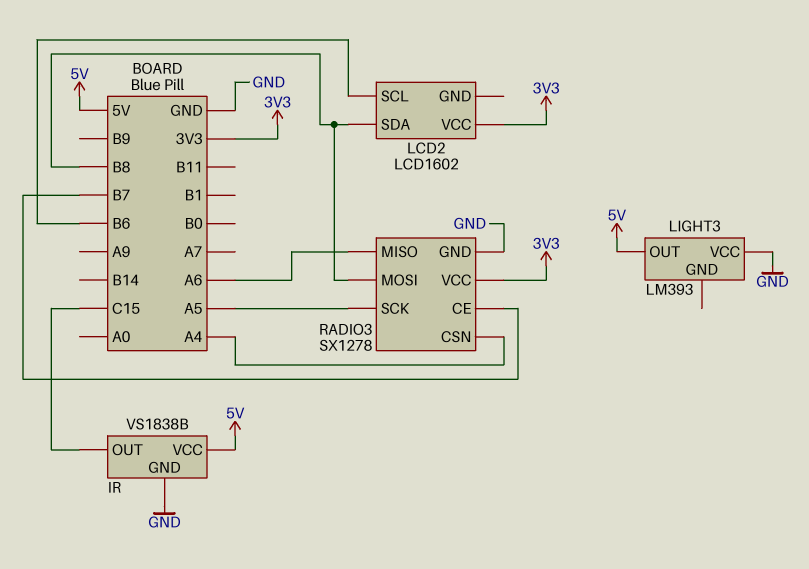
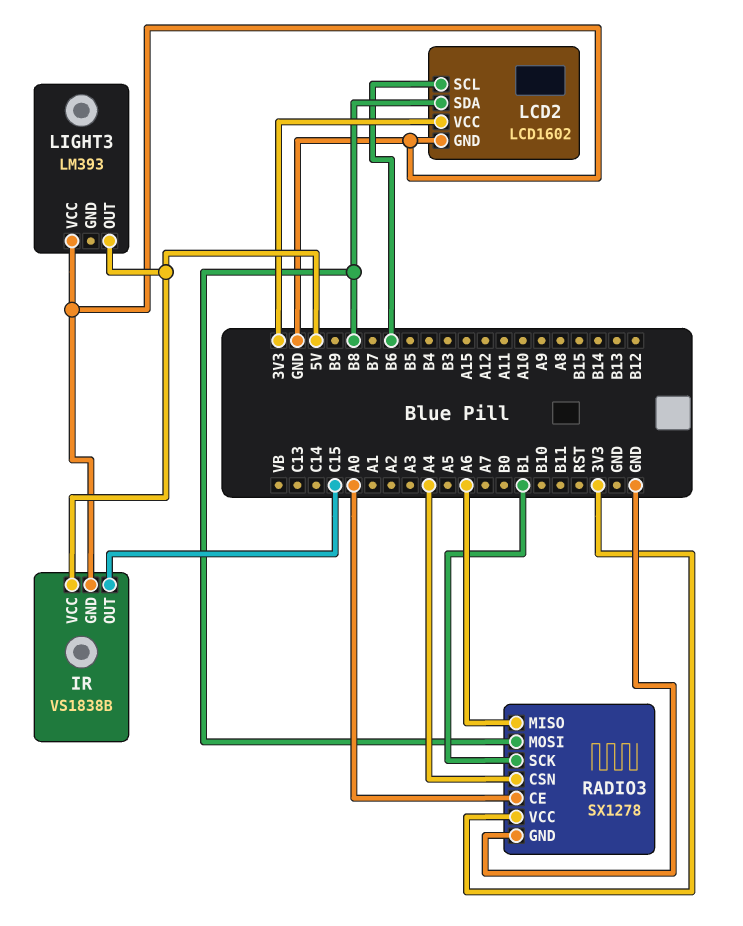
LCD2 pin GND: none -> GND
RADIO3 pin CE: B7 -> A0
RADIO3 pin SCK: A5 -> B1

